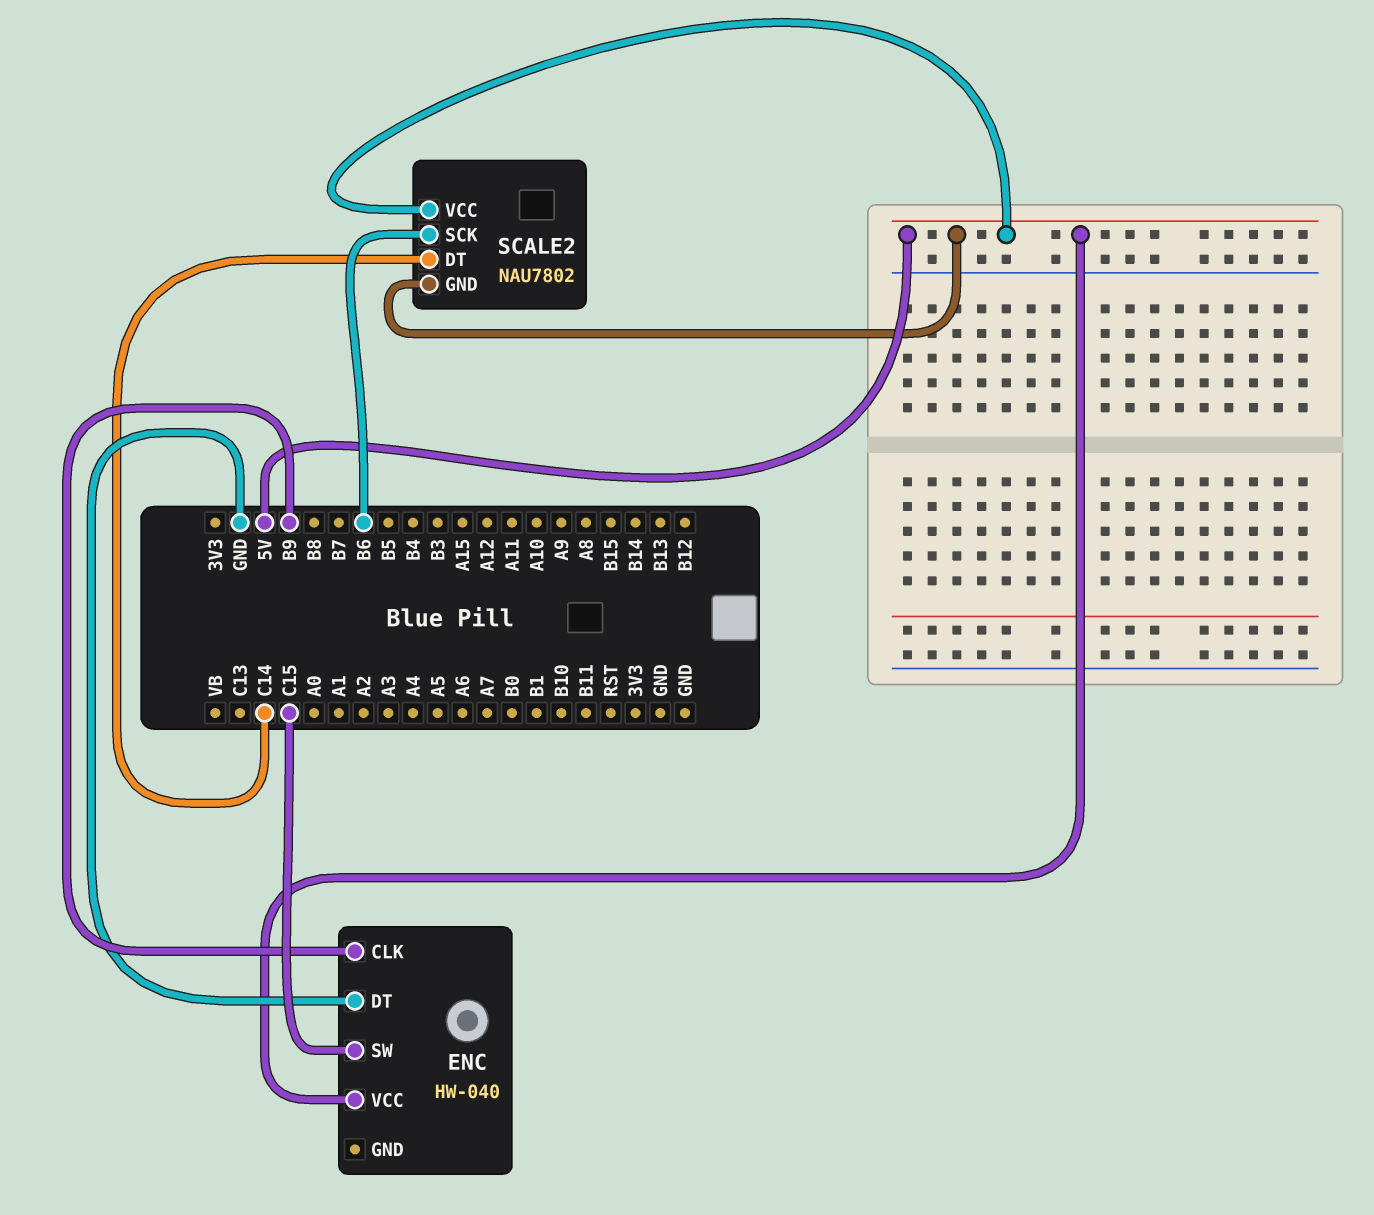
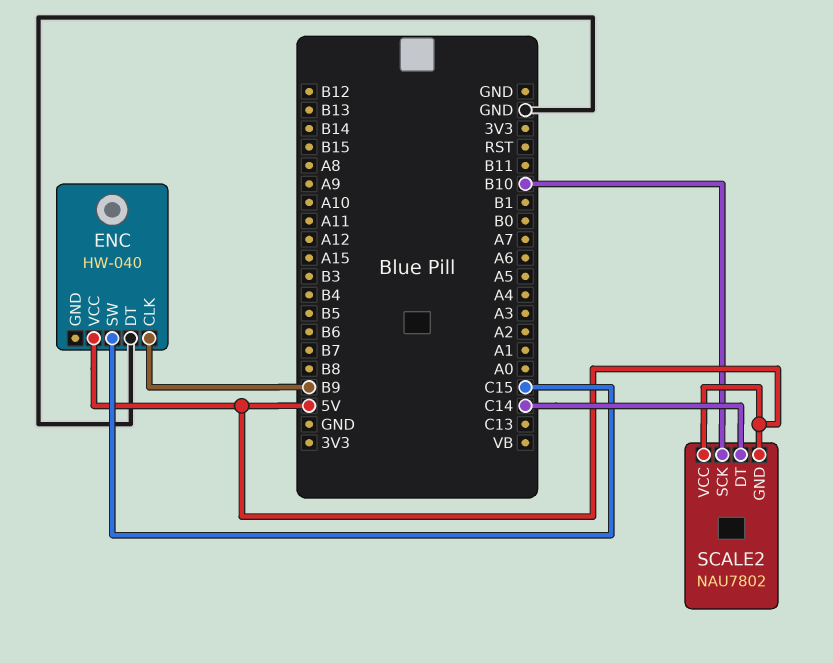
SCALE2 pin SCK: B6 -> B10

